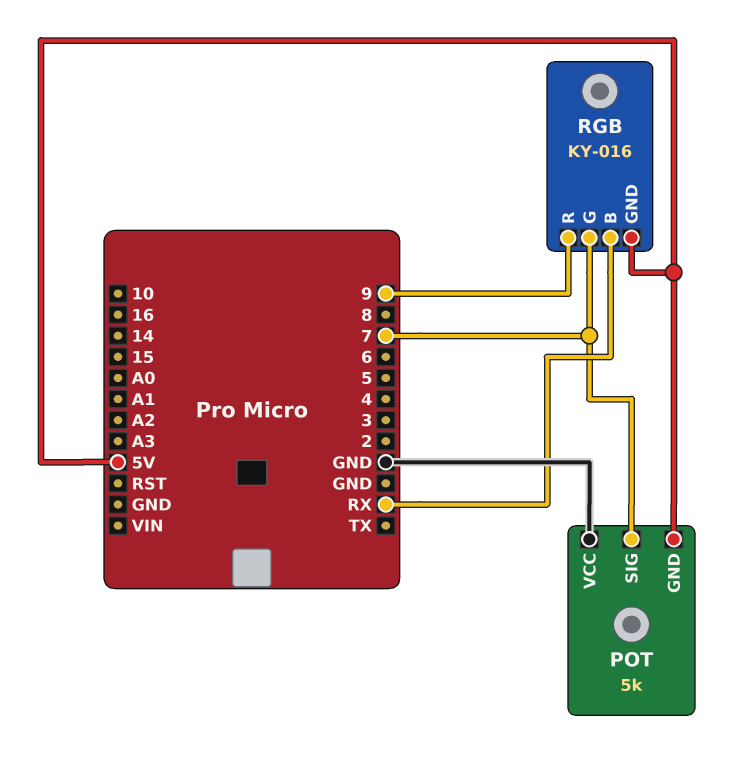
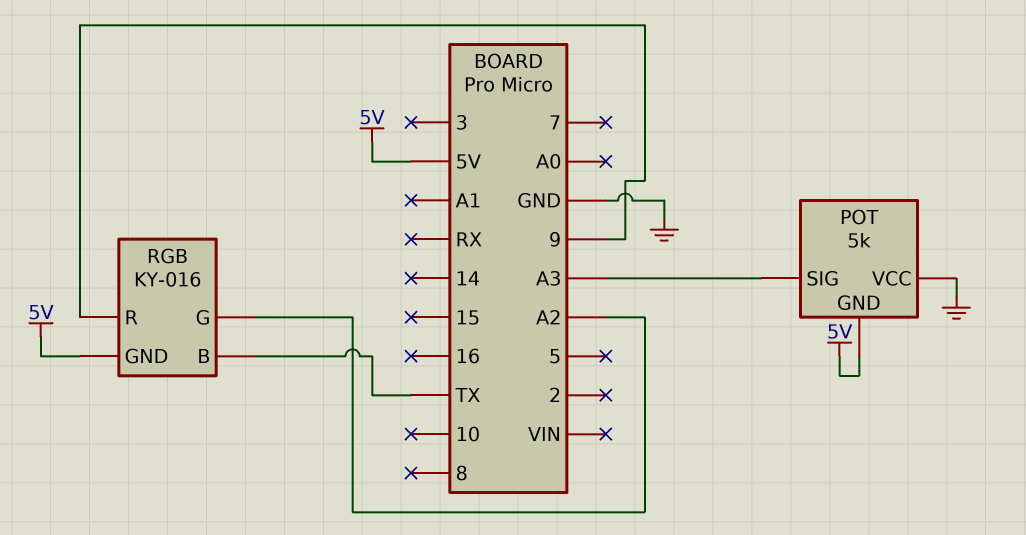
POT pin SIG: 7 -> A3
RGB pin B: RX -> TX
RGB pin G: 7 -> A2

